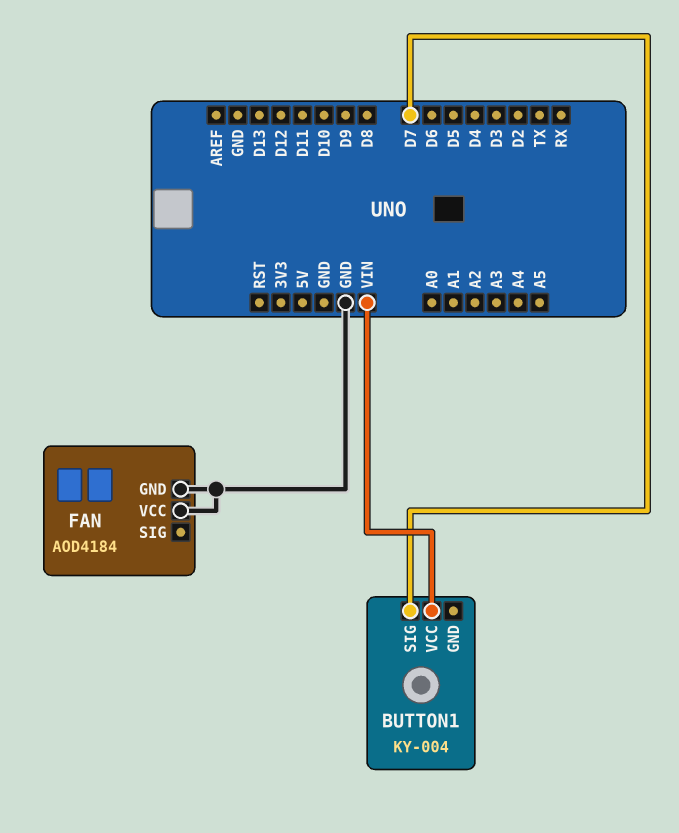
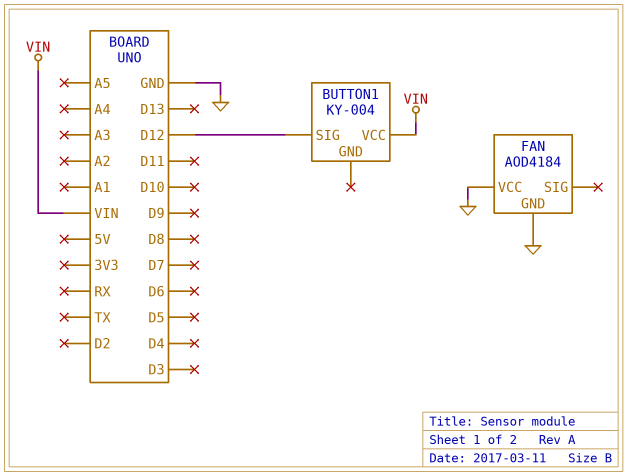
BUTTON1 pin SIG: D7 -> D12

